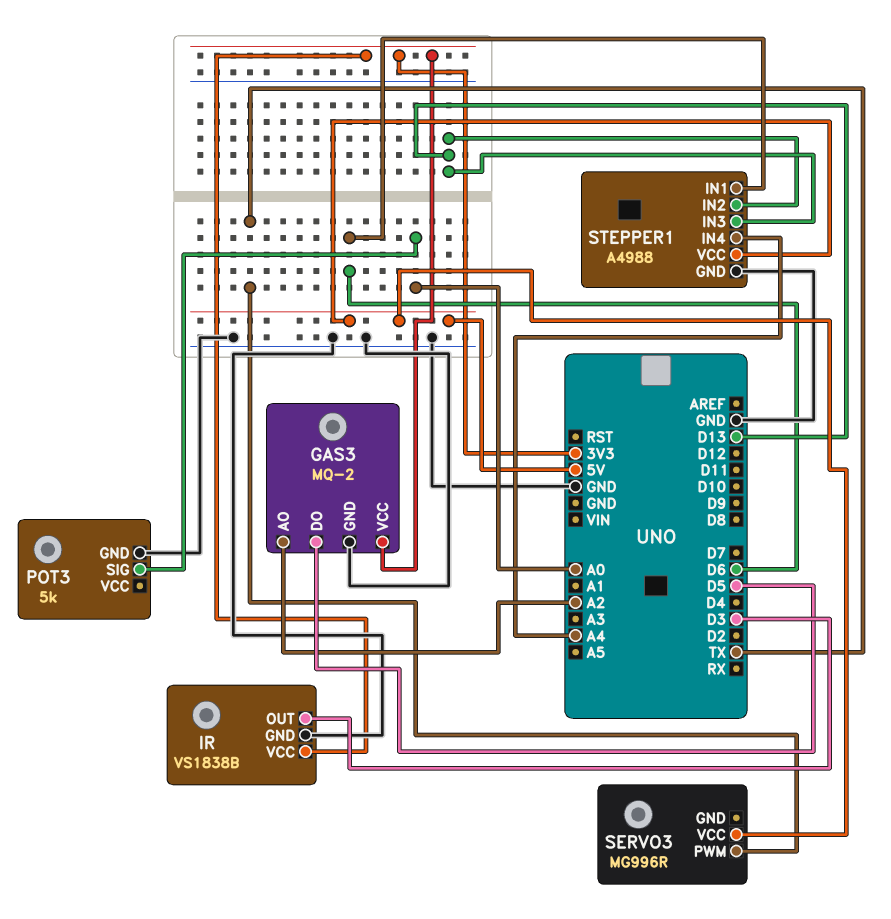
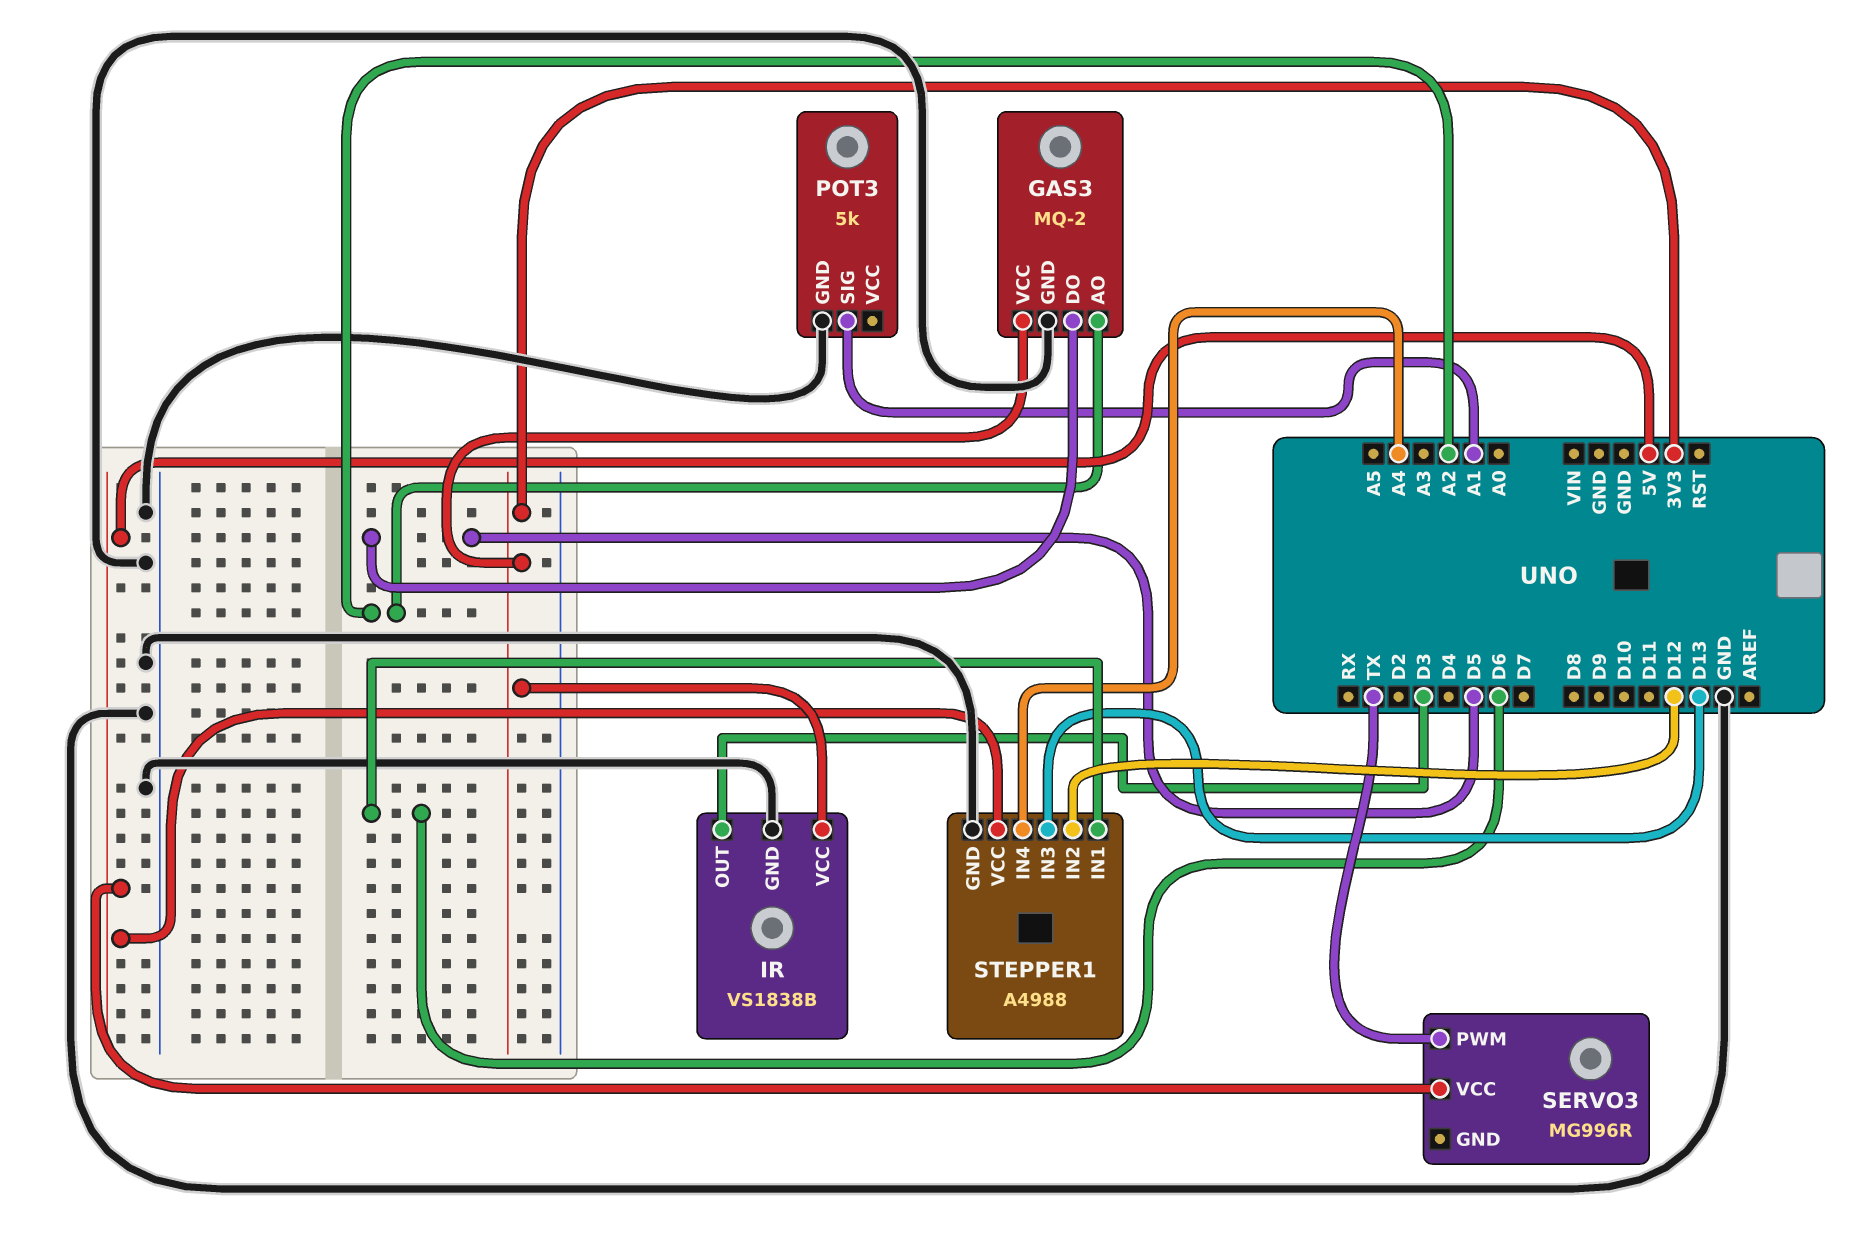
POT3 pin SIG: A0 -> A1
STEPPER1 pin IN2: D13 -> D12

